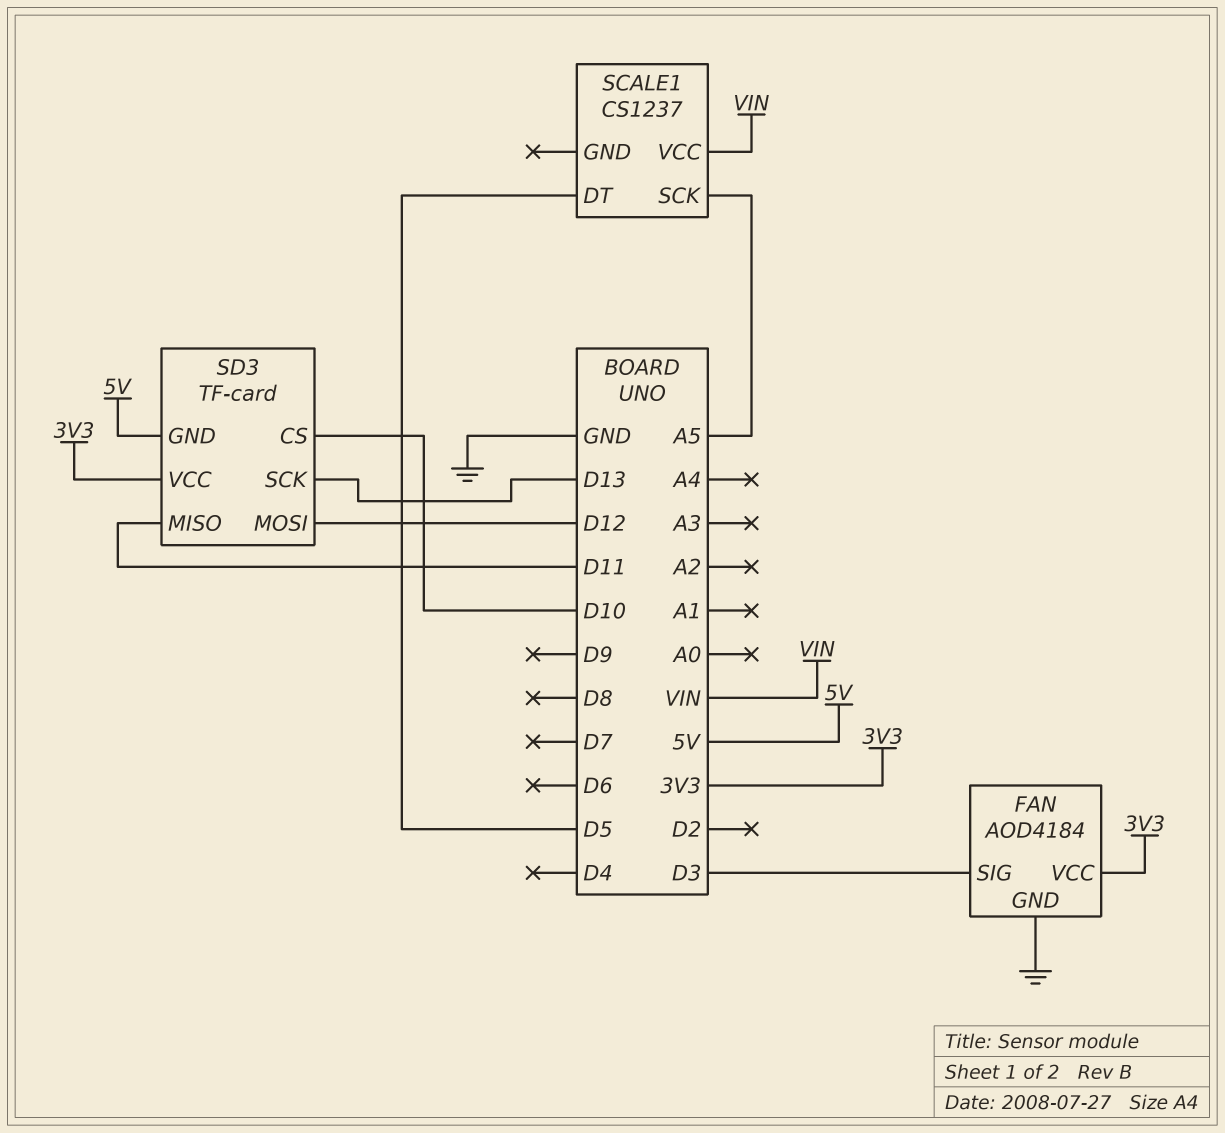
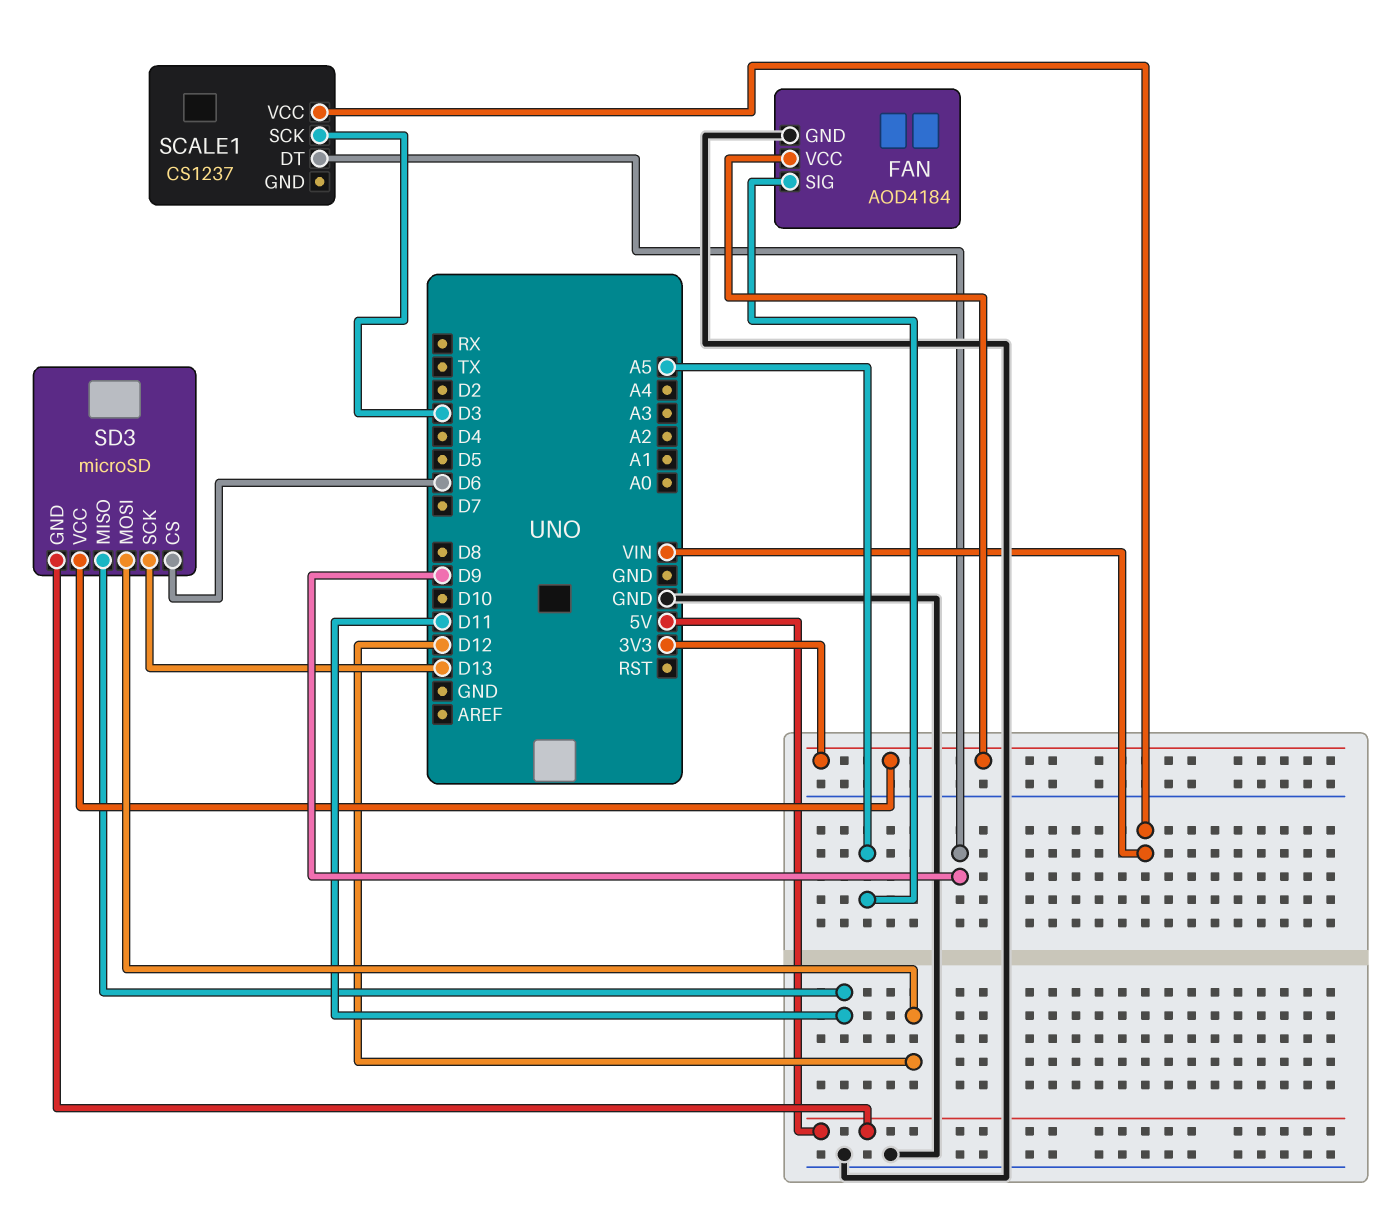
FAN pin SIG: D3 -> A5
SCALE1 pin DT: D5 -> D9
SCALE1 pin SCK: A5 -> D3
SD3: TF-card -> microSD
SD3 pin CS: D10 -> D6

